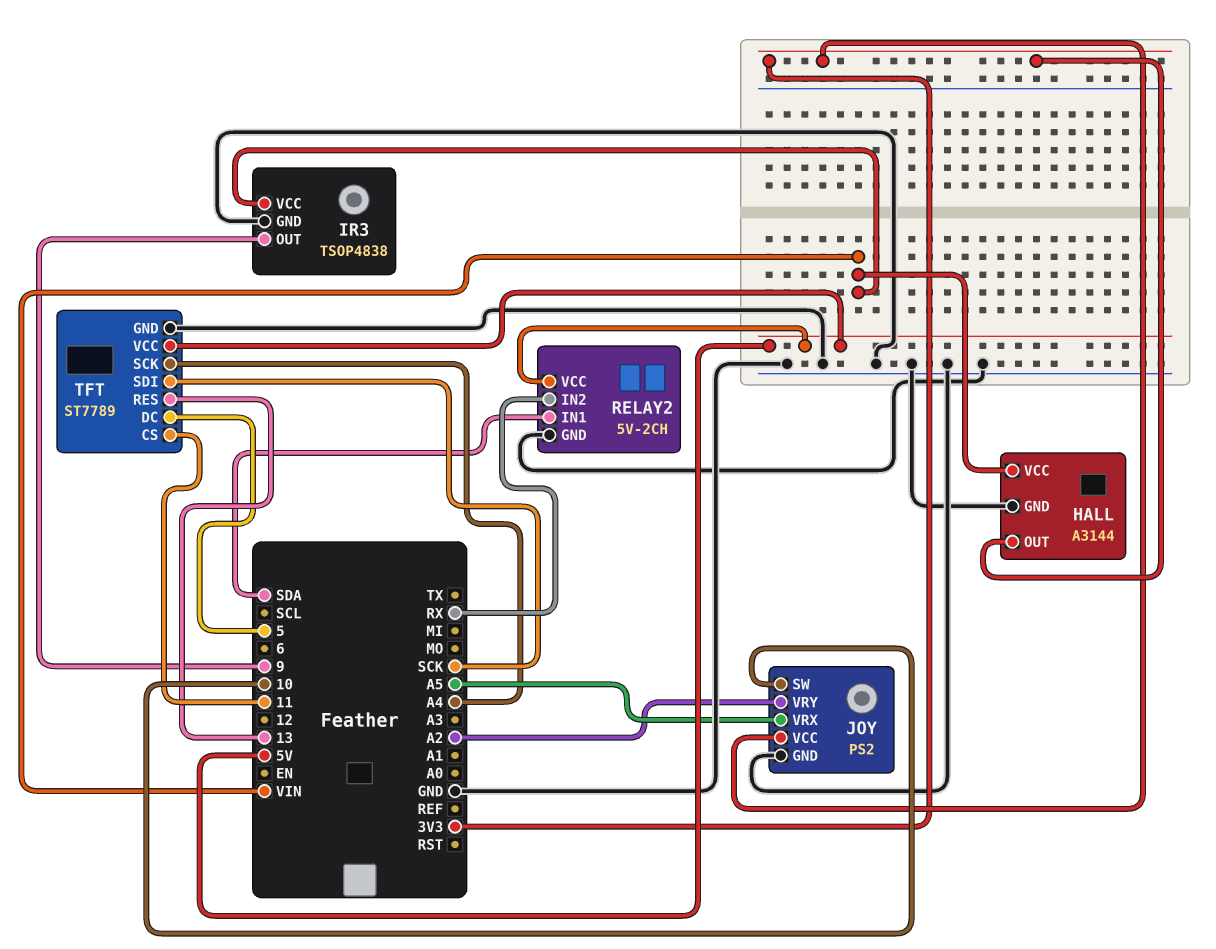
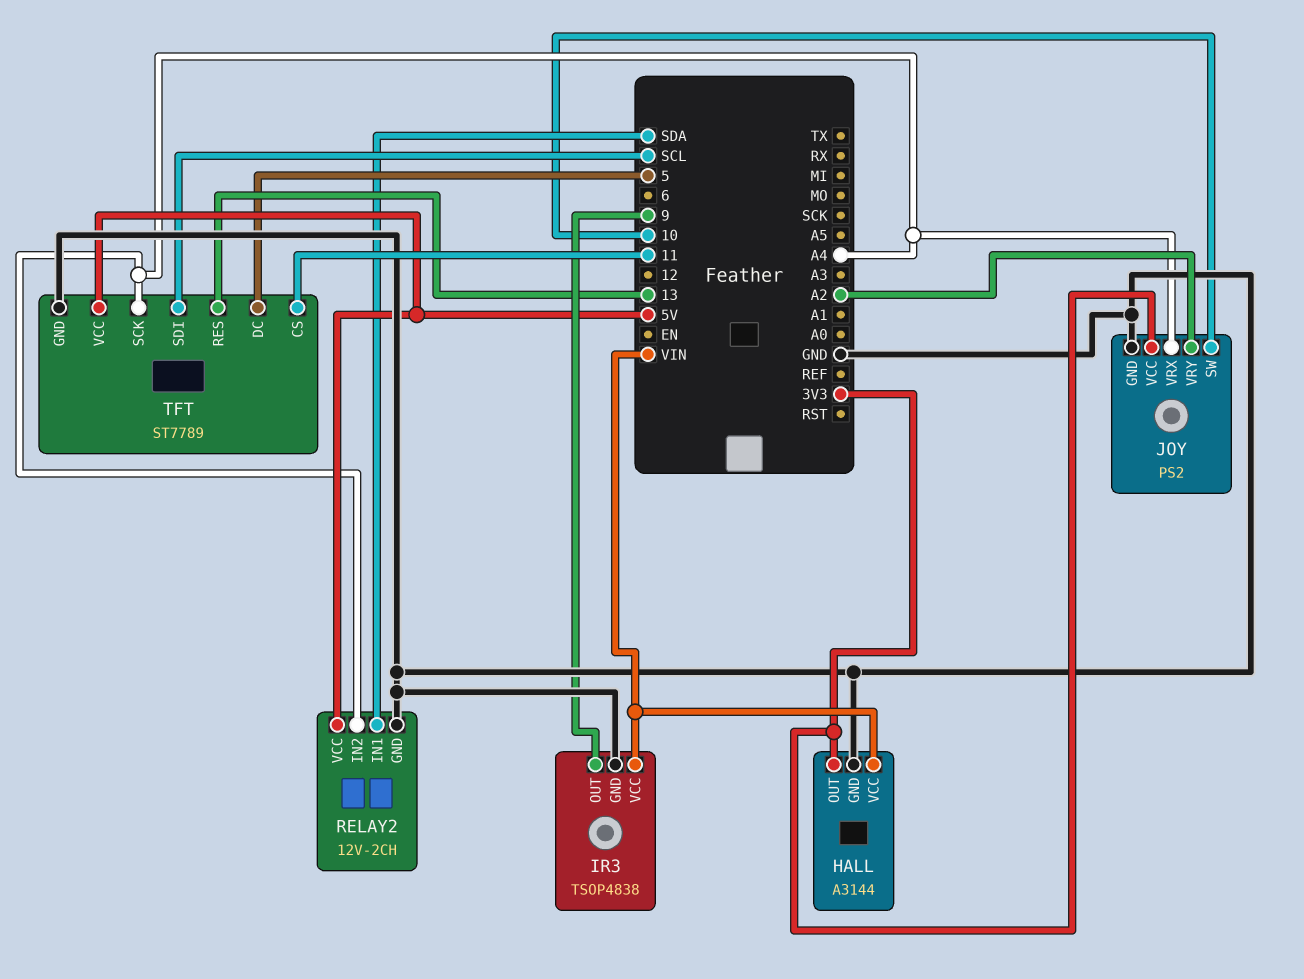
JOY pin VRX: A5 -> A4
RELAY2: 5V-2CH -> 12V-2CH
RELAY2 pin IN2: RX -> A4
TFT pin SDI: SCK -> SCL

